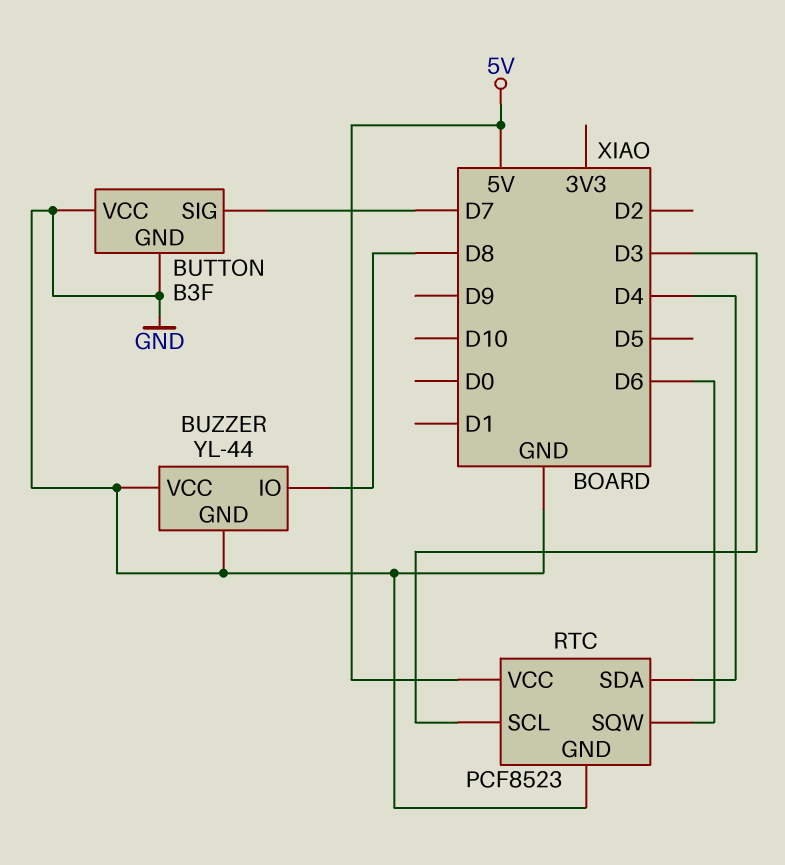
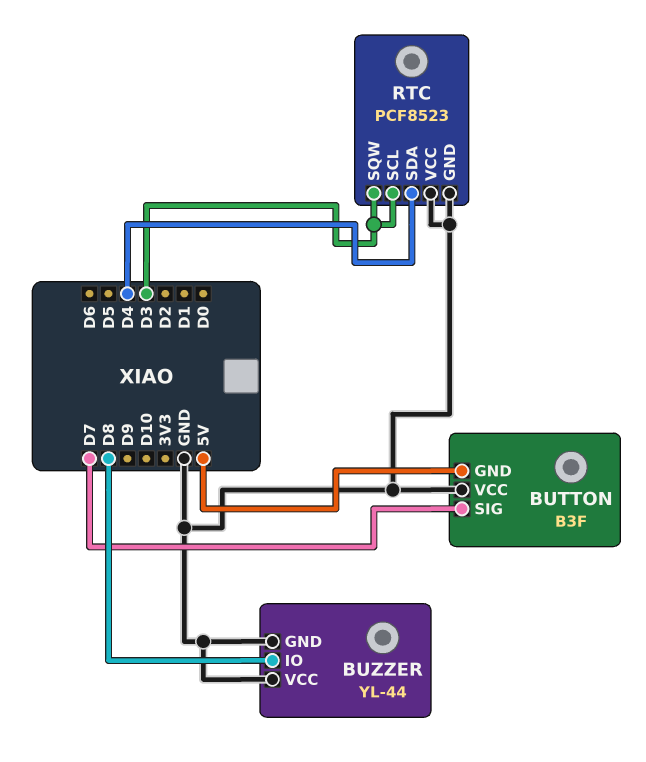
BUTTON pin GND: GND -> 5V
RTC pin SQW: D6 -> D3
RTC pin VCC: 5V -> GND

